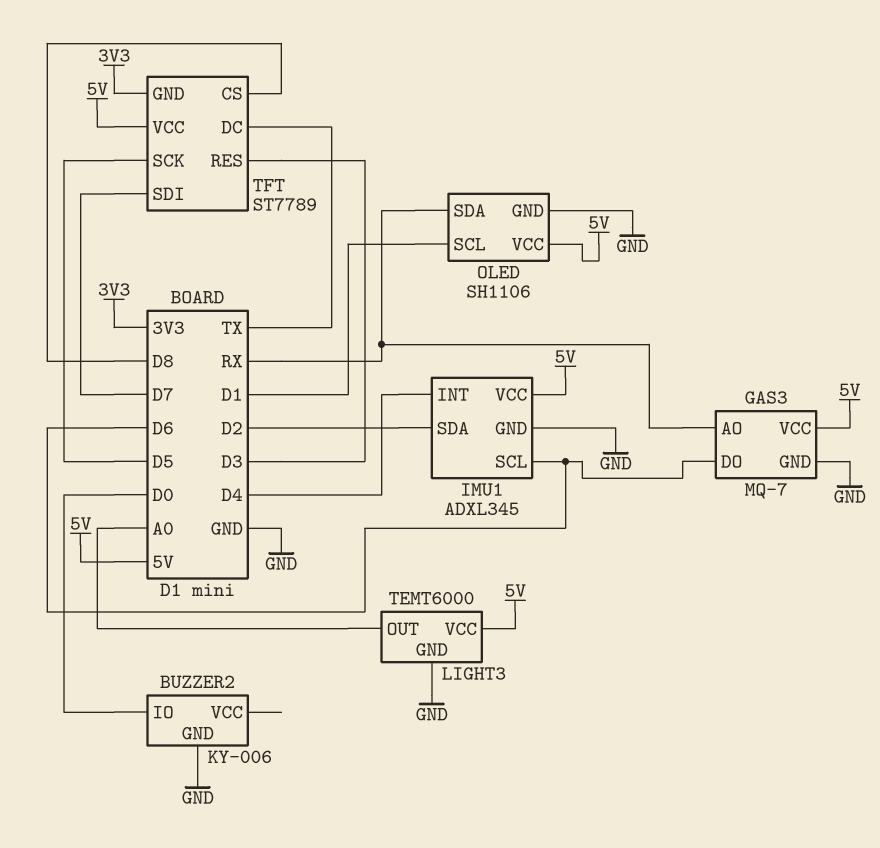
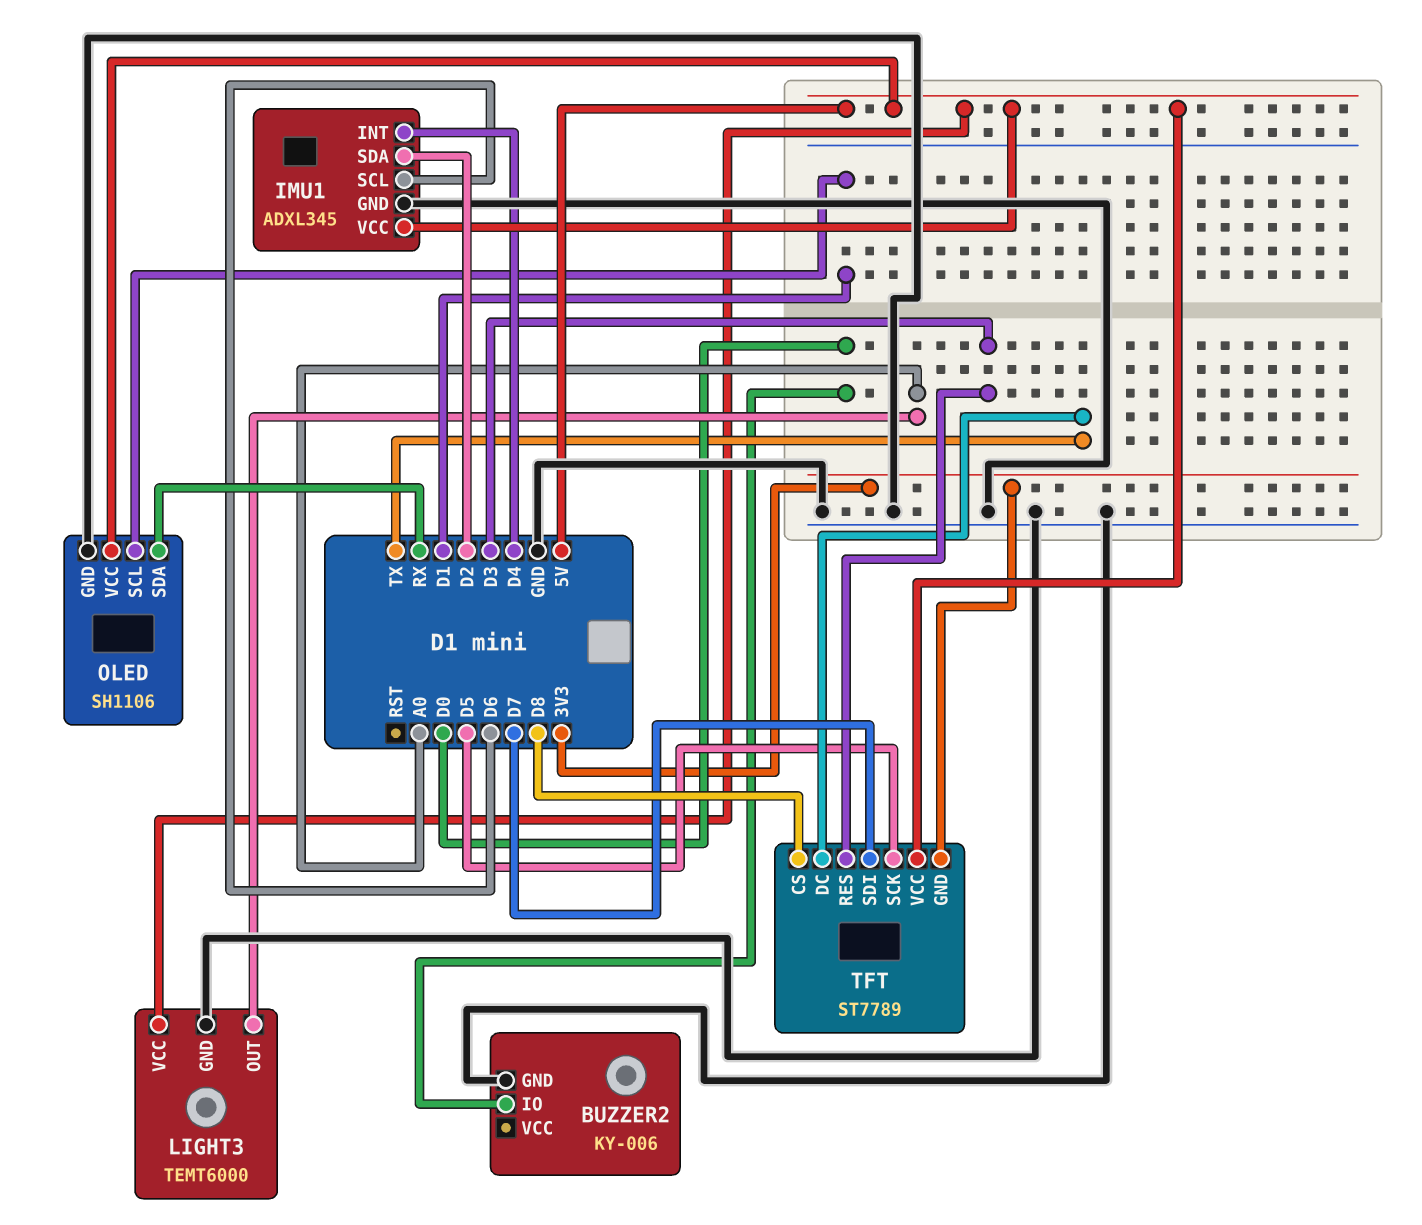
GAS3: MQ-7 -> none
GAS3 pin AO: RX -> none
GAS3 pin DO: D6 -> none
GAS3 pin GND: GND -> none
GAS3 pin VCC: 5V -> none

